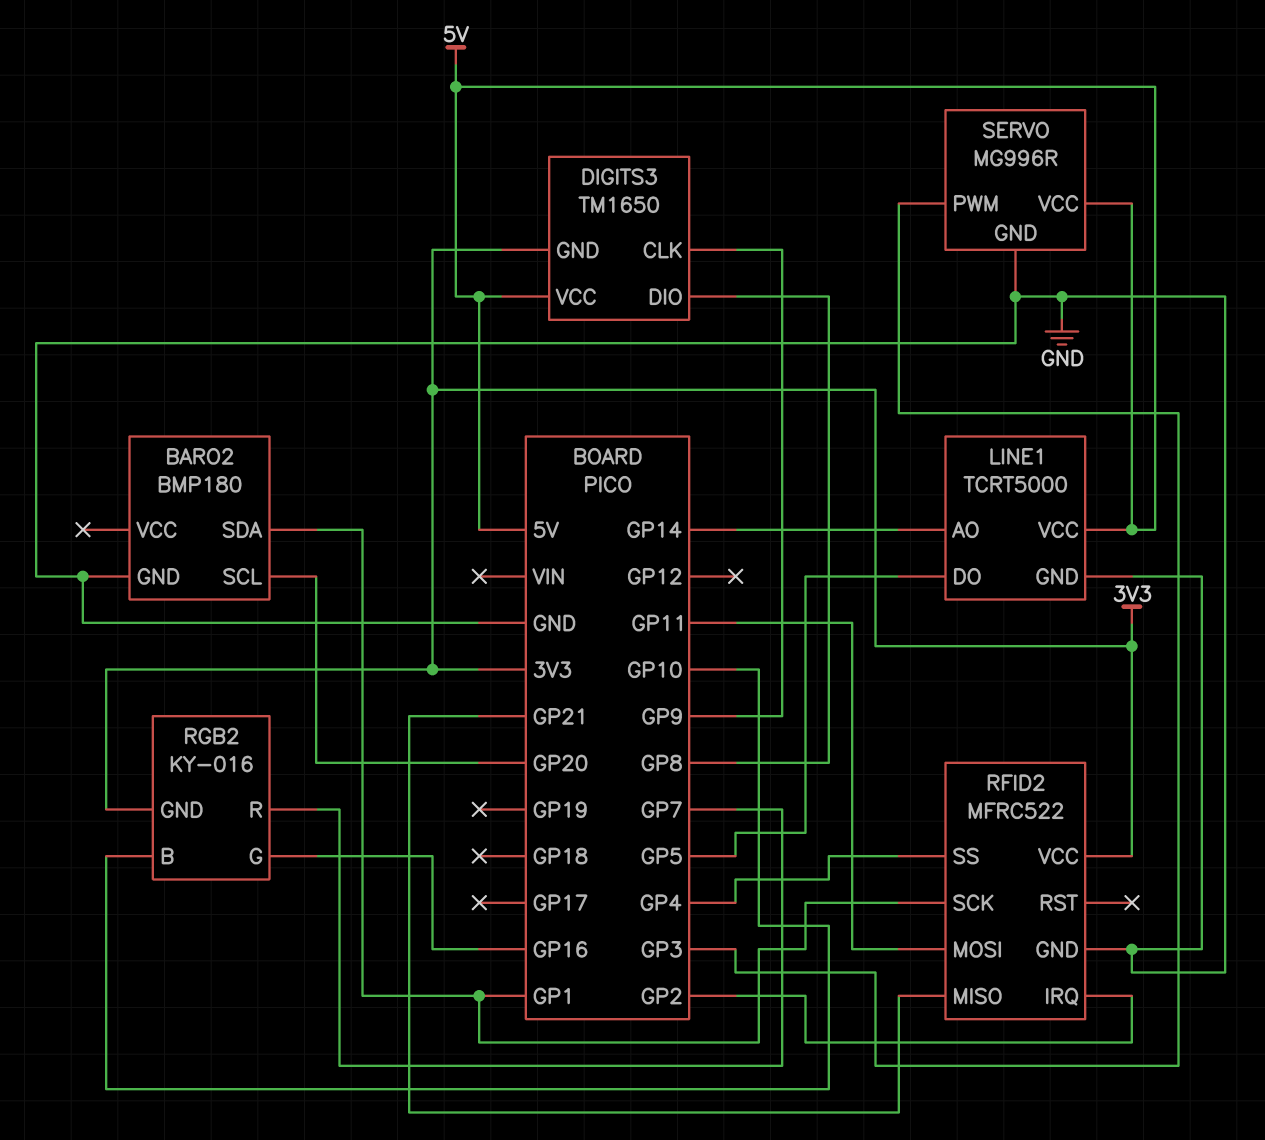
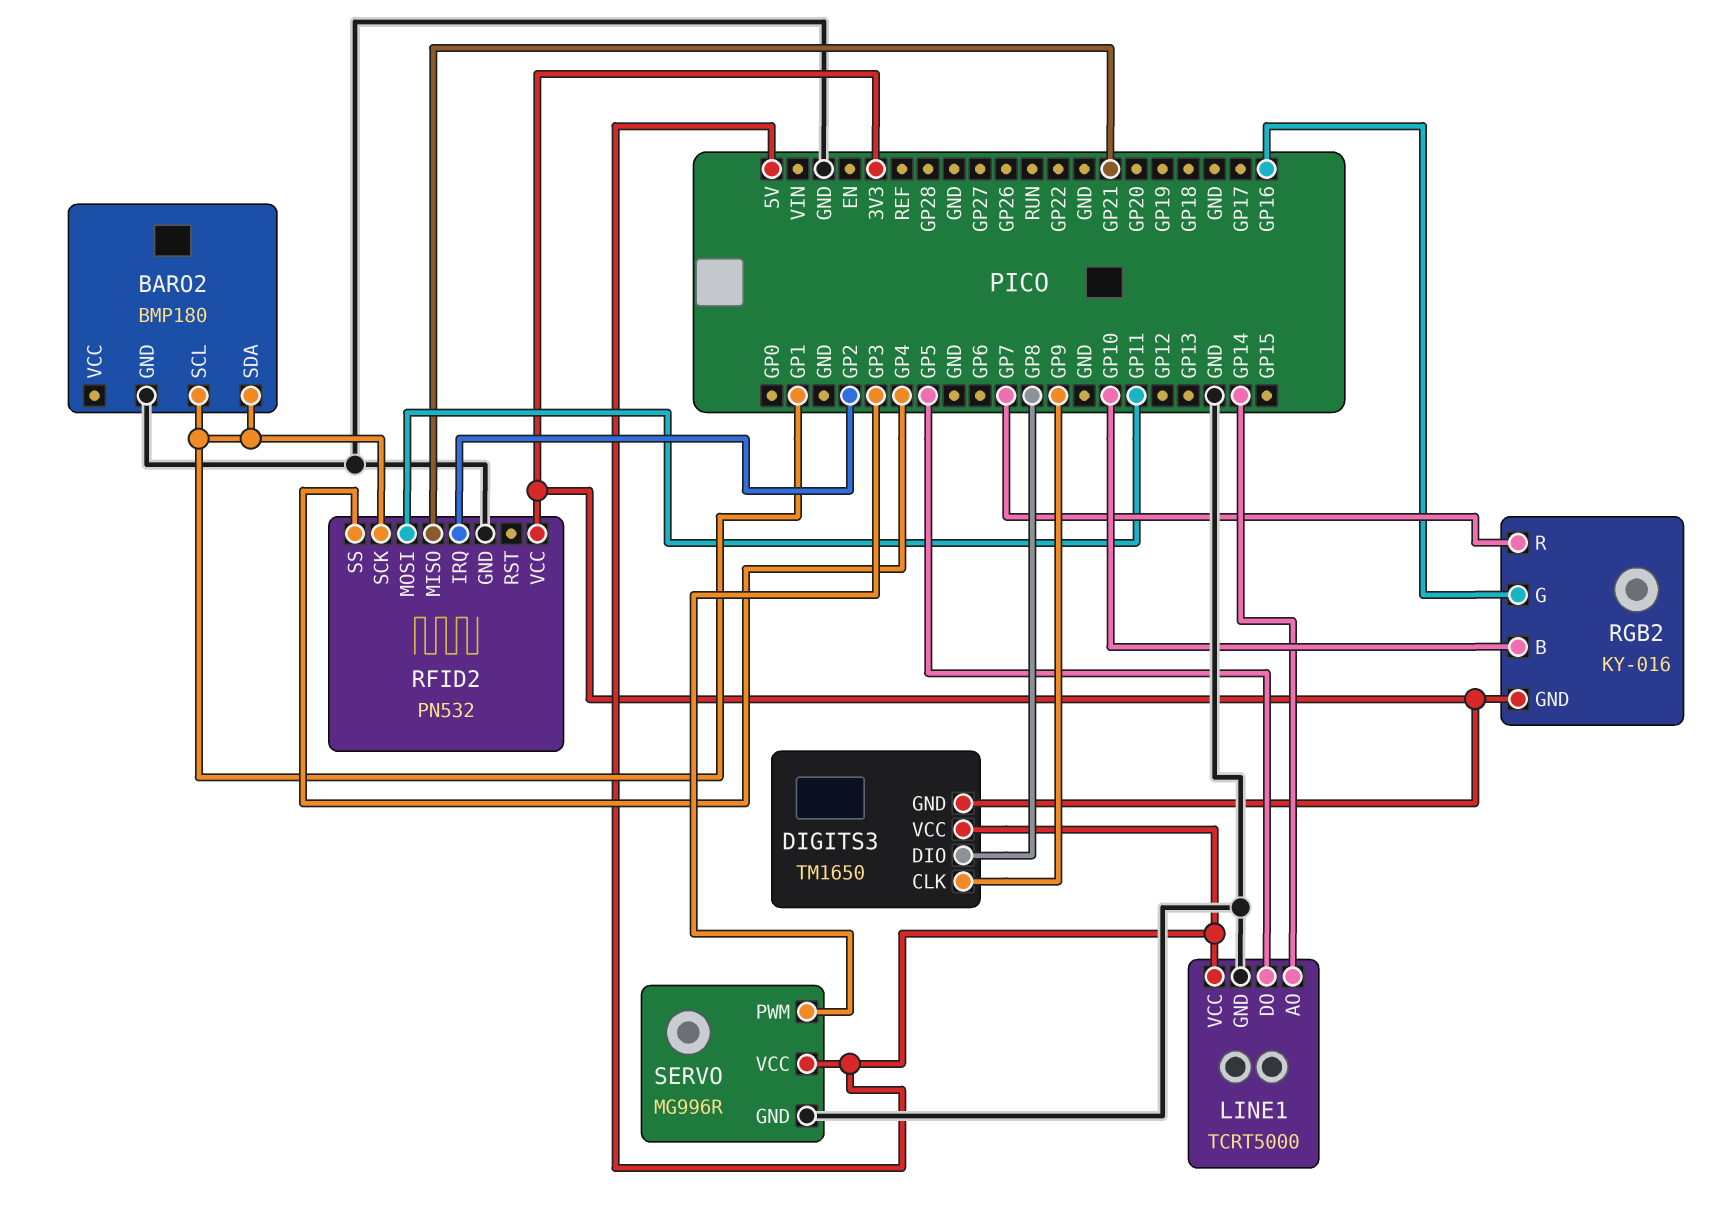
BARO2 pin SCL: GP20 -> GP1
RFID2: MFRC522 -> PN532

